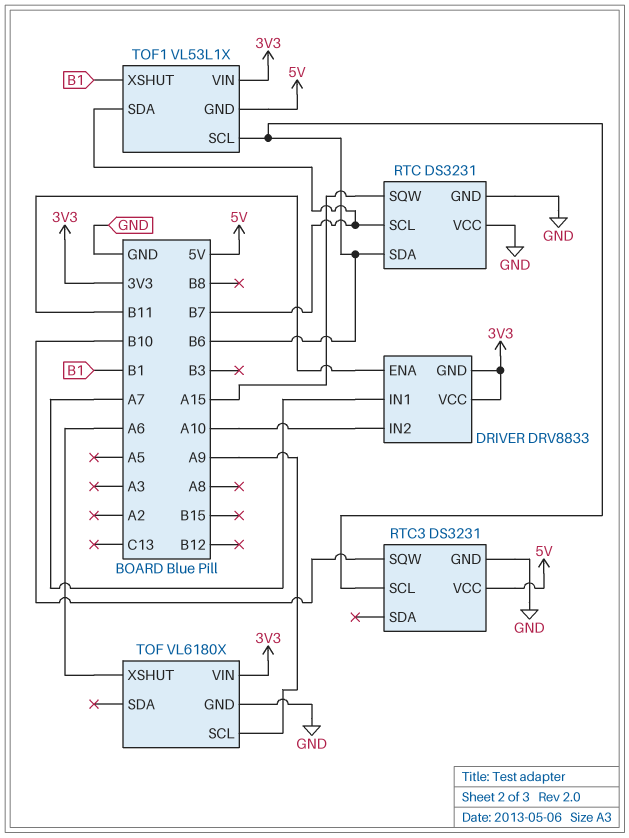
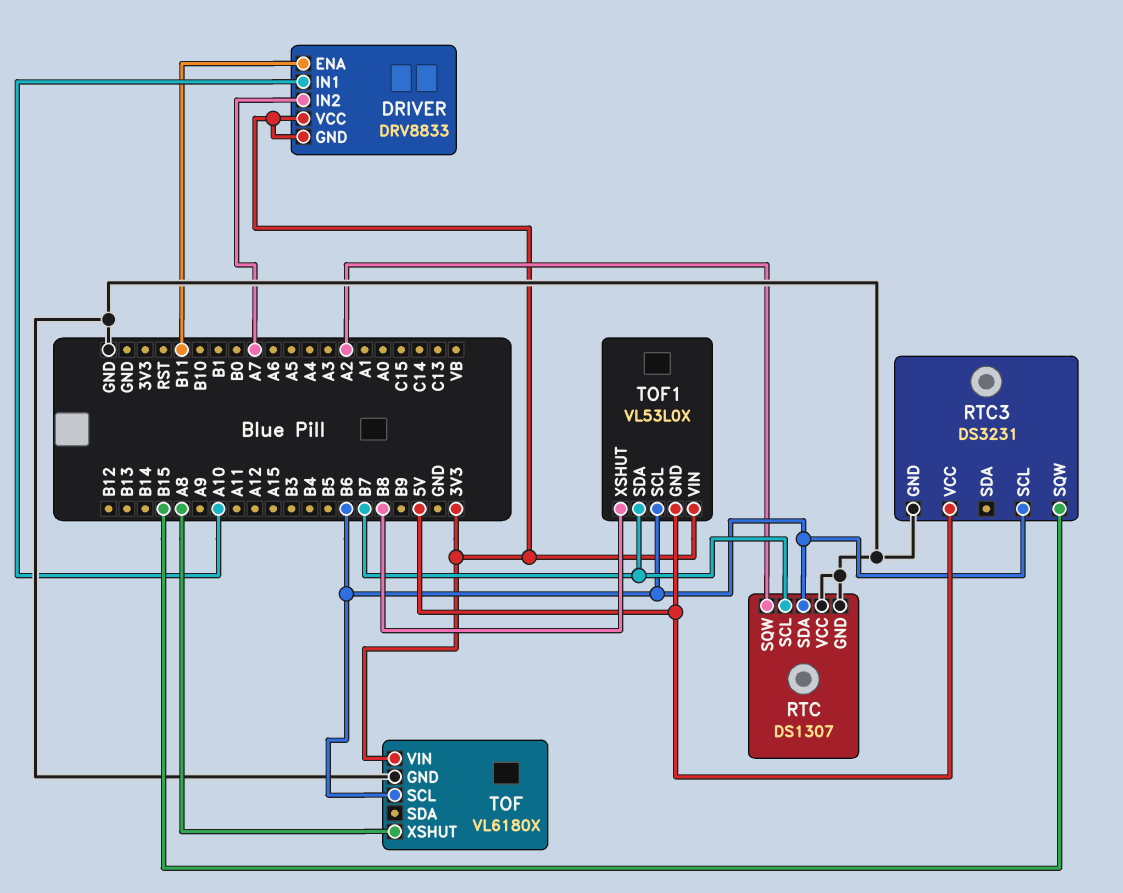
DRIVER pin IN1: A7 -> A10
DRIVER pin IN2: A10 -> A7
RTC: DS3231 -> DS1307
RTC pin SQW: A15 -> A2
RTC3 pin SQW: B10 -> B15
TOF pin SCL: A9 -> B6
TOF pin XSHUT: A6 -> A8
TOF1: VL53L1X -> VL53L0X
TOF1 pin XSHUT: B1 -> B8

